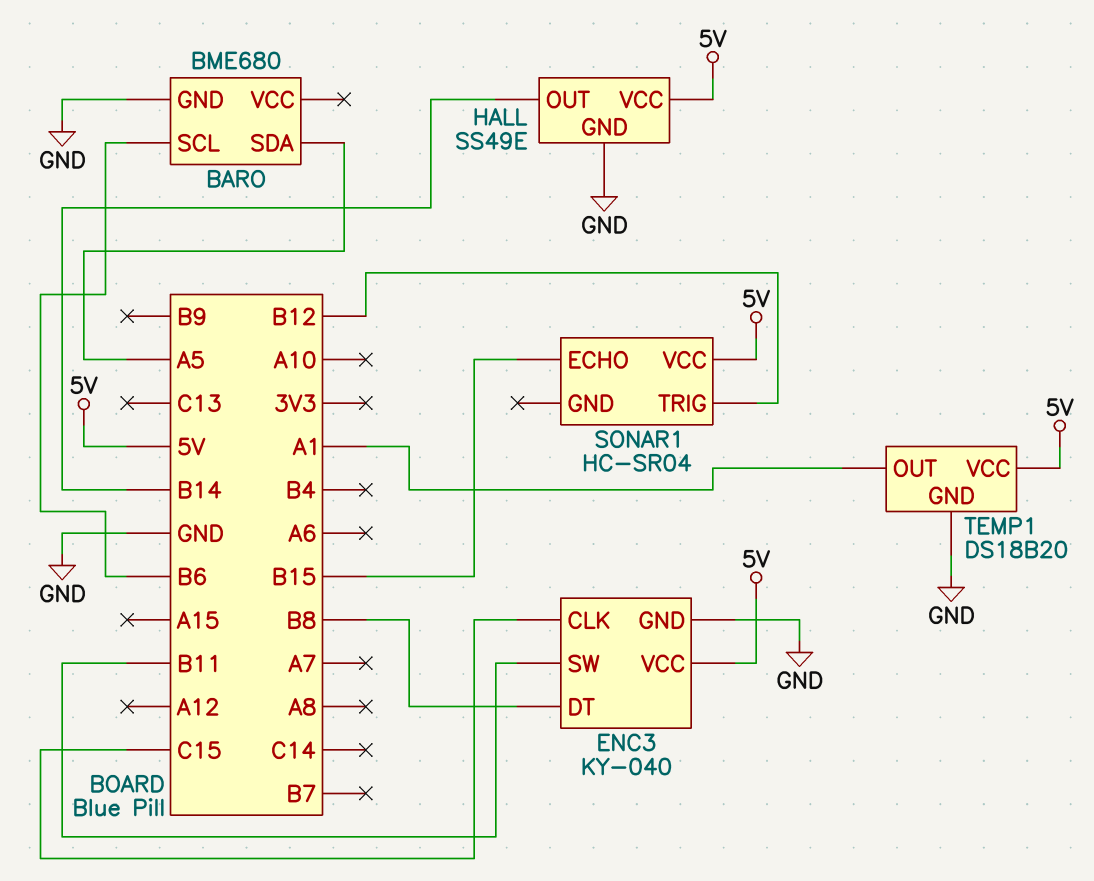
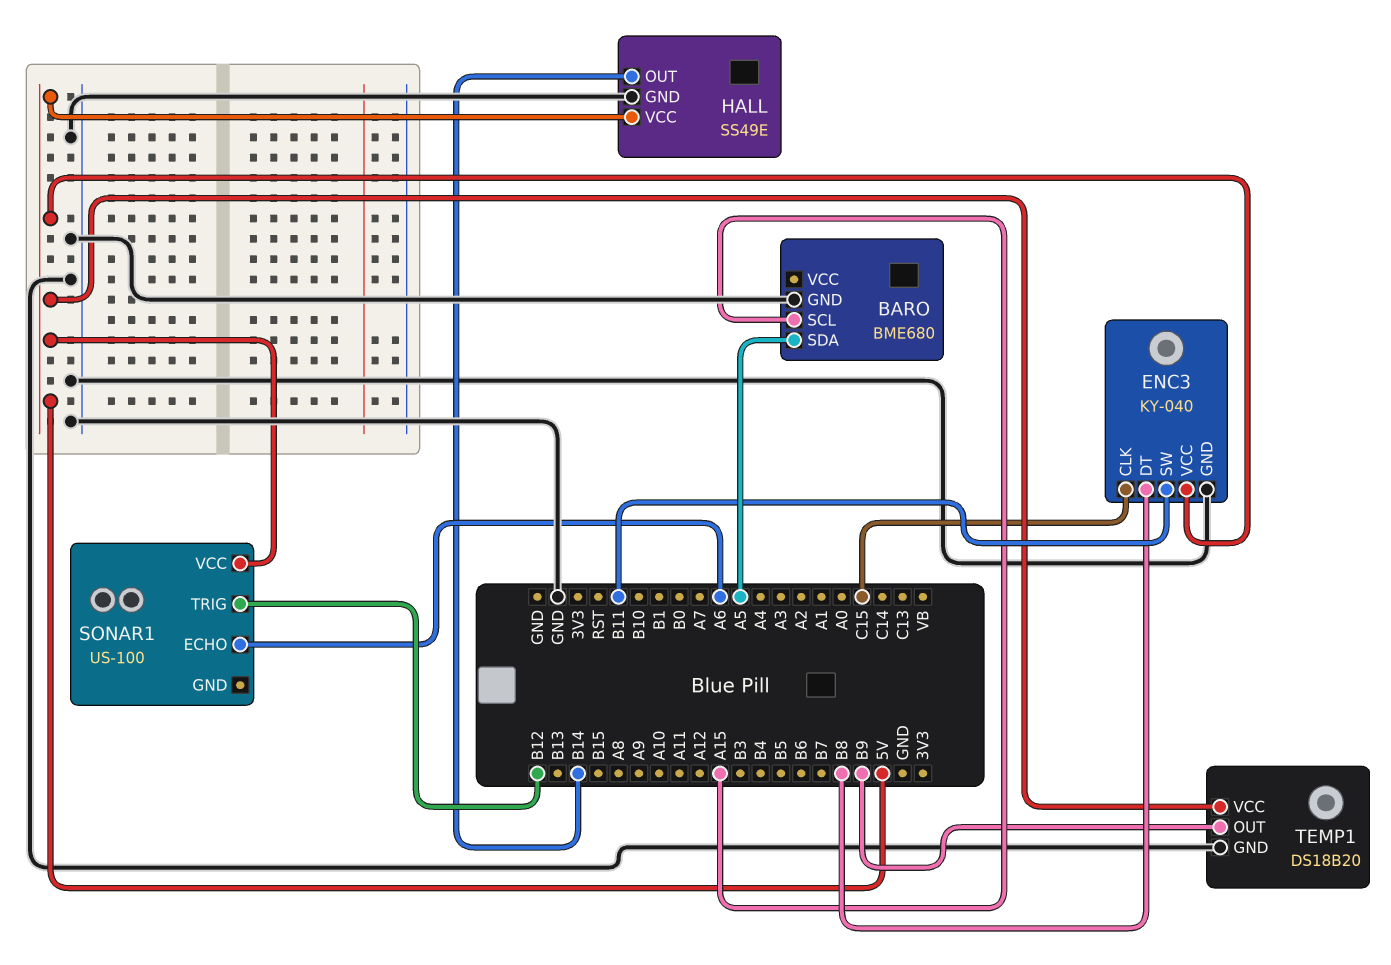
BARO pin SCL: B6 -> A15
SONAR1: HC-SR04 -> US-100
SONAR1 pin ECHO: B15 -> A6
TEMP1 pin OUT: A1 -> B9

